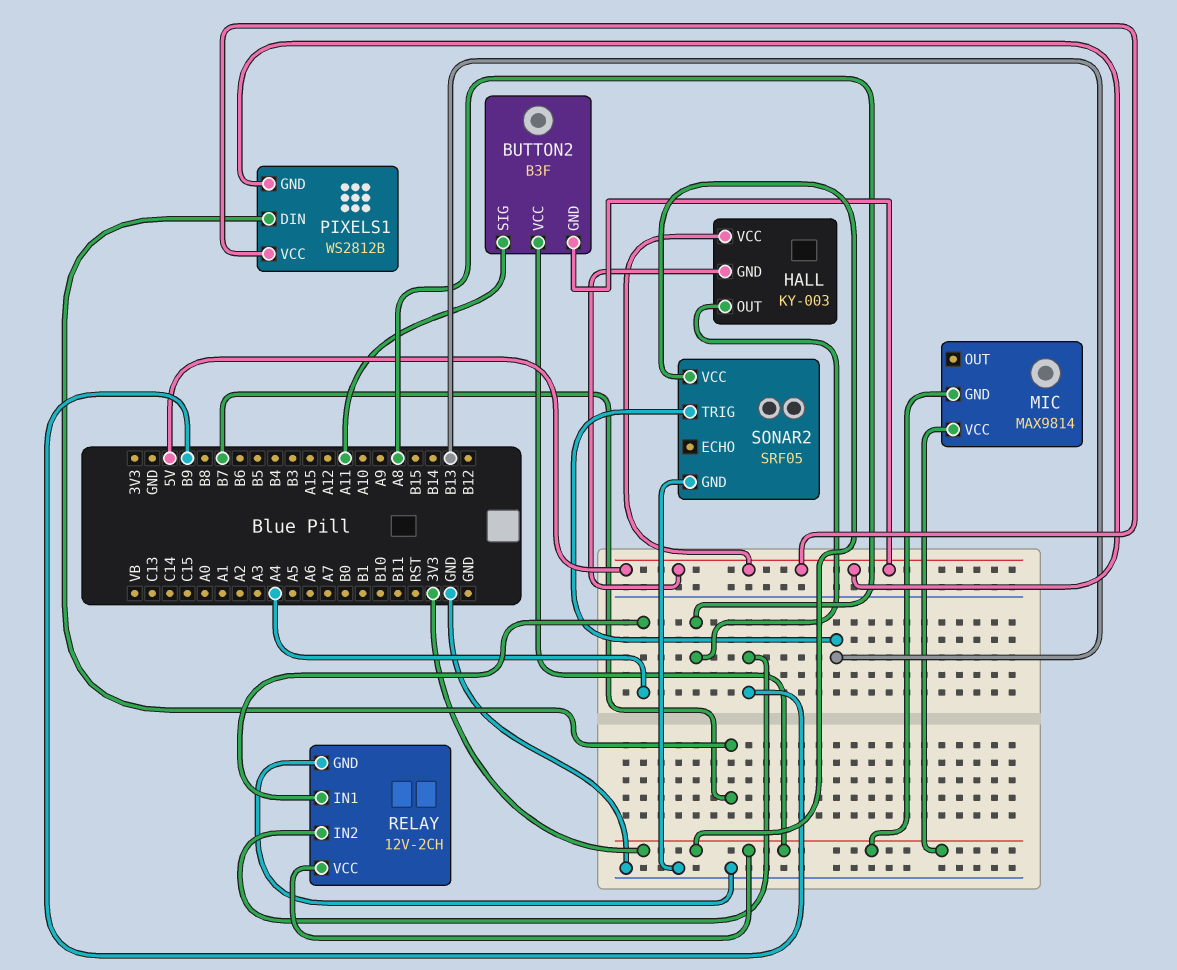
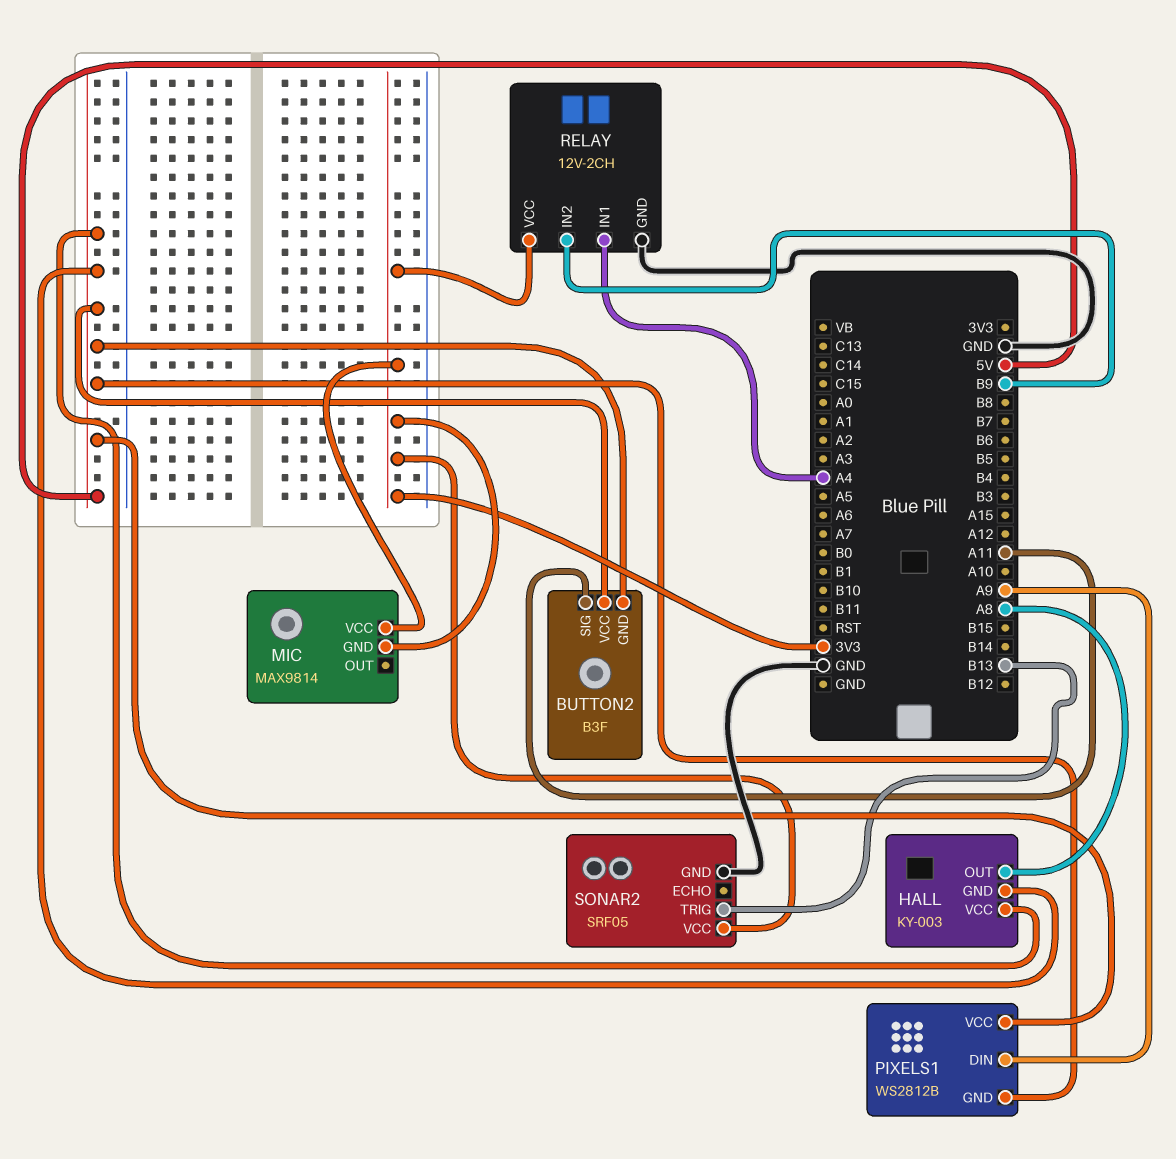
BUTTON2 pin VCC: 3V3 -> 5V
PIXELS1 pin DIN: B7 -> A9

